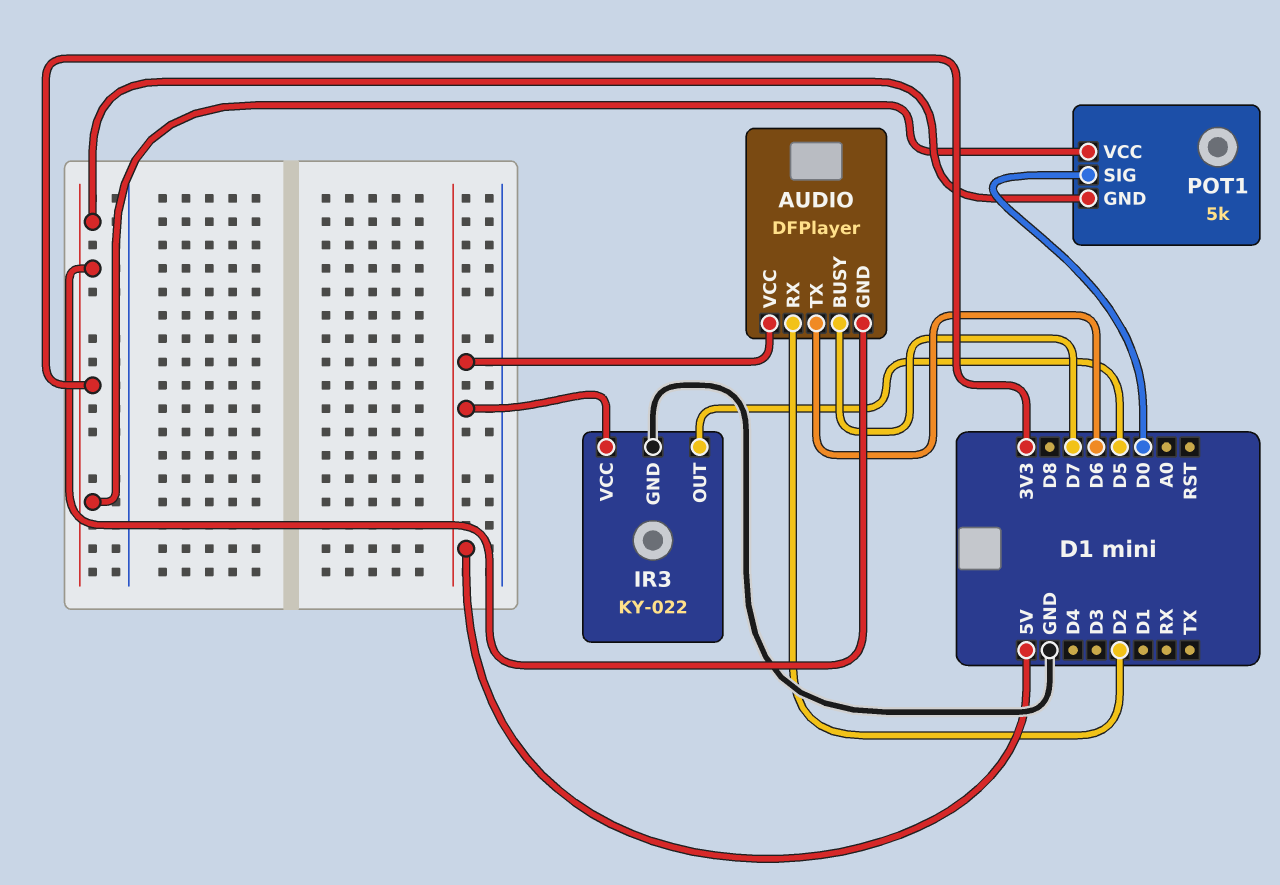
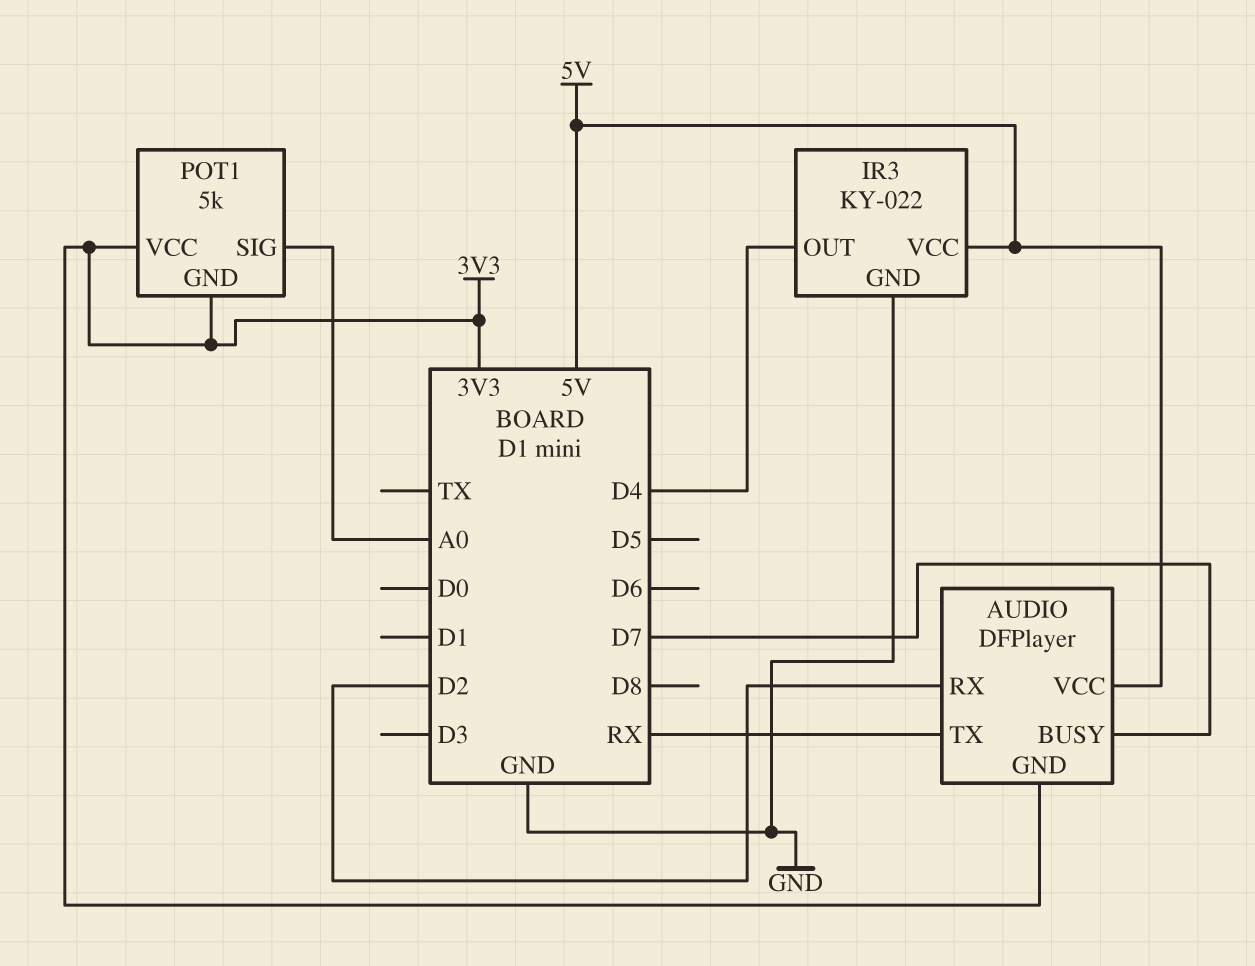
AUDIO pin TX: D6 -> RX
IR3 pin OUT: D5 -> D4
POT1 pin SIG: D0 -> A0

